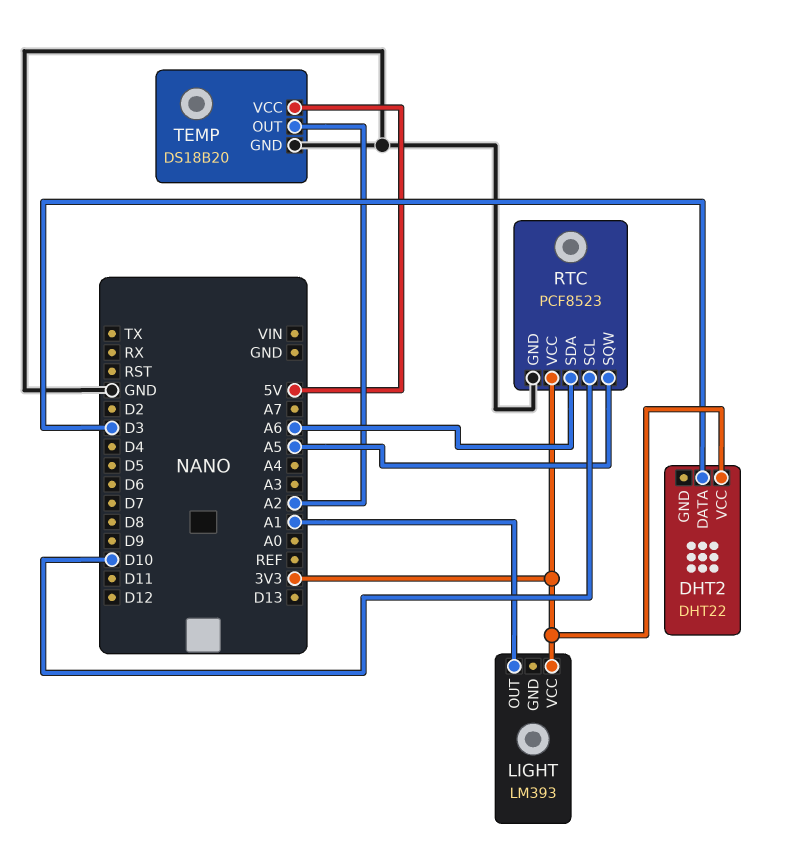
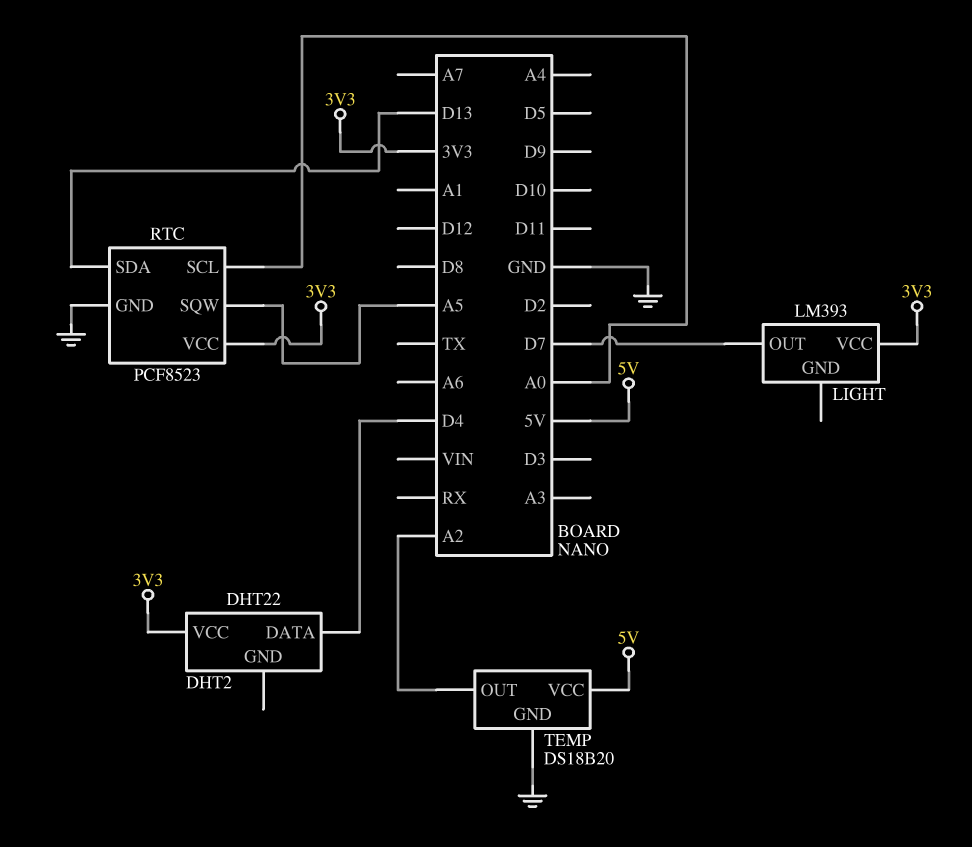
DHT2 pin DATA: D3 -> D4
LIGHT pin OUT: A1 -> D7
RTC pin SCL: D10 -> A0
RTC pin SDA: A6 -> D13

